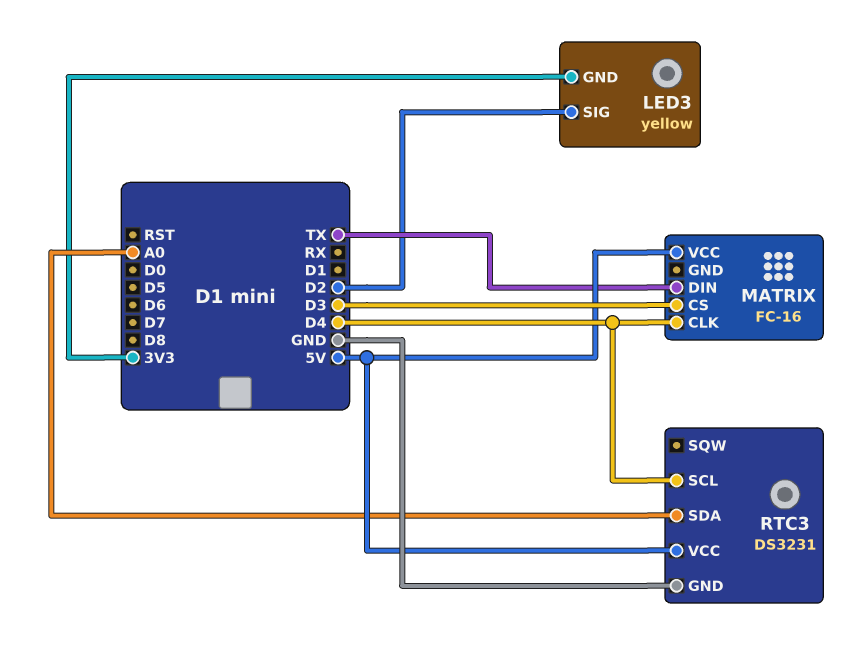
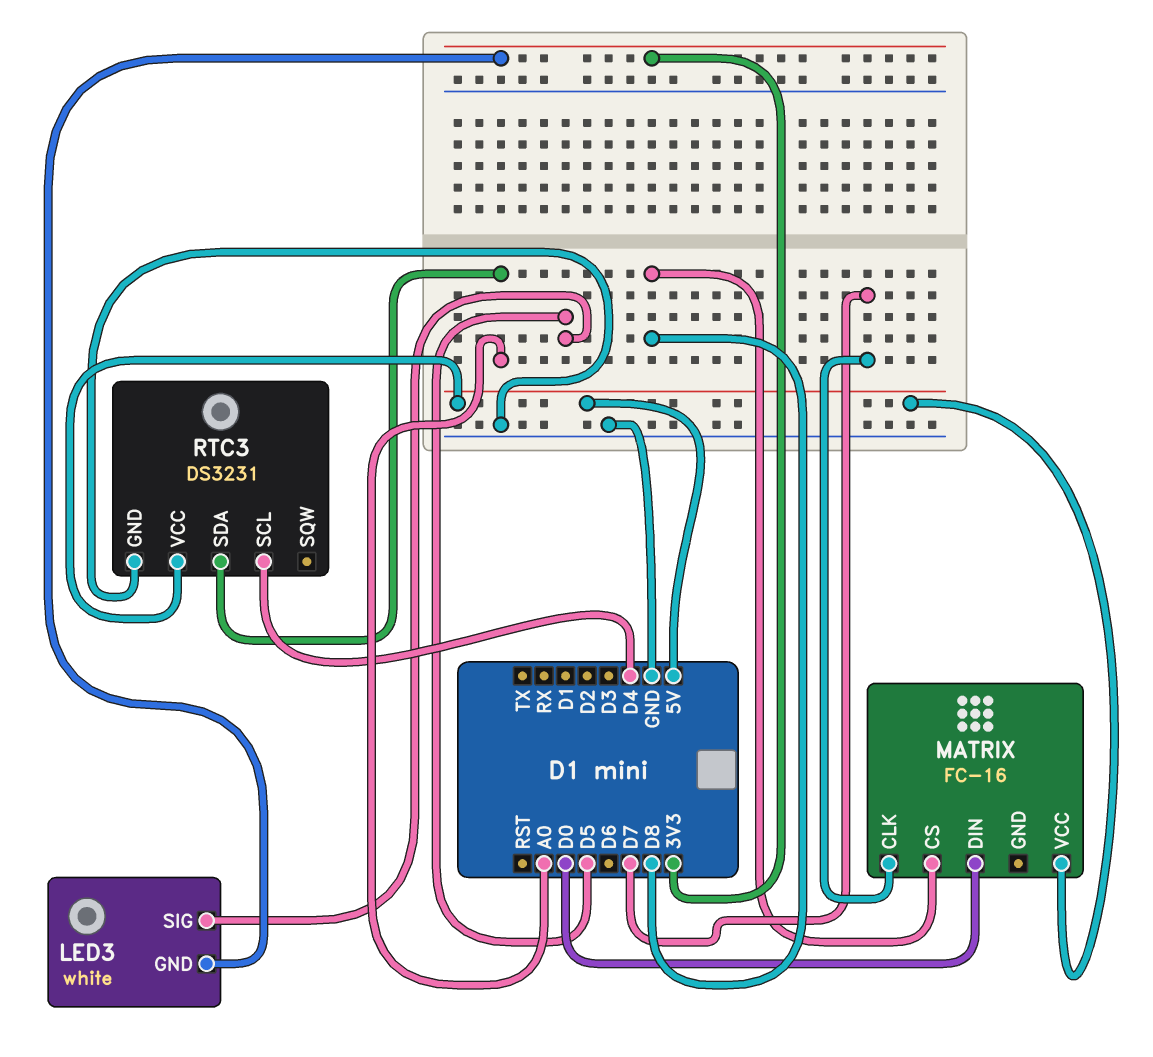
LED3: yellow -> white
LED3 pin SIG: D2 -> D5
MATRIX pin CLK: D4 -> D7
MATRIX pin CS: D3 -> D8
MATRIX pin DIN: TX -> D0

